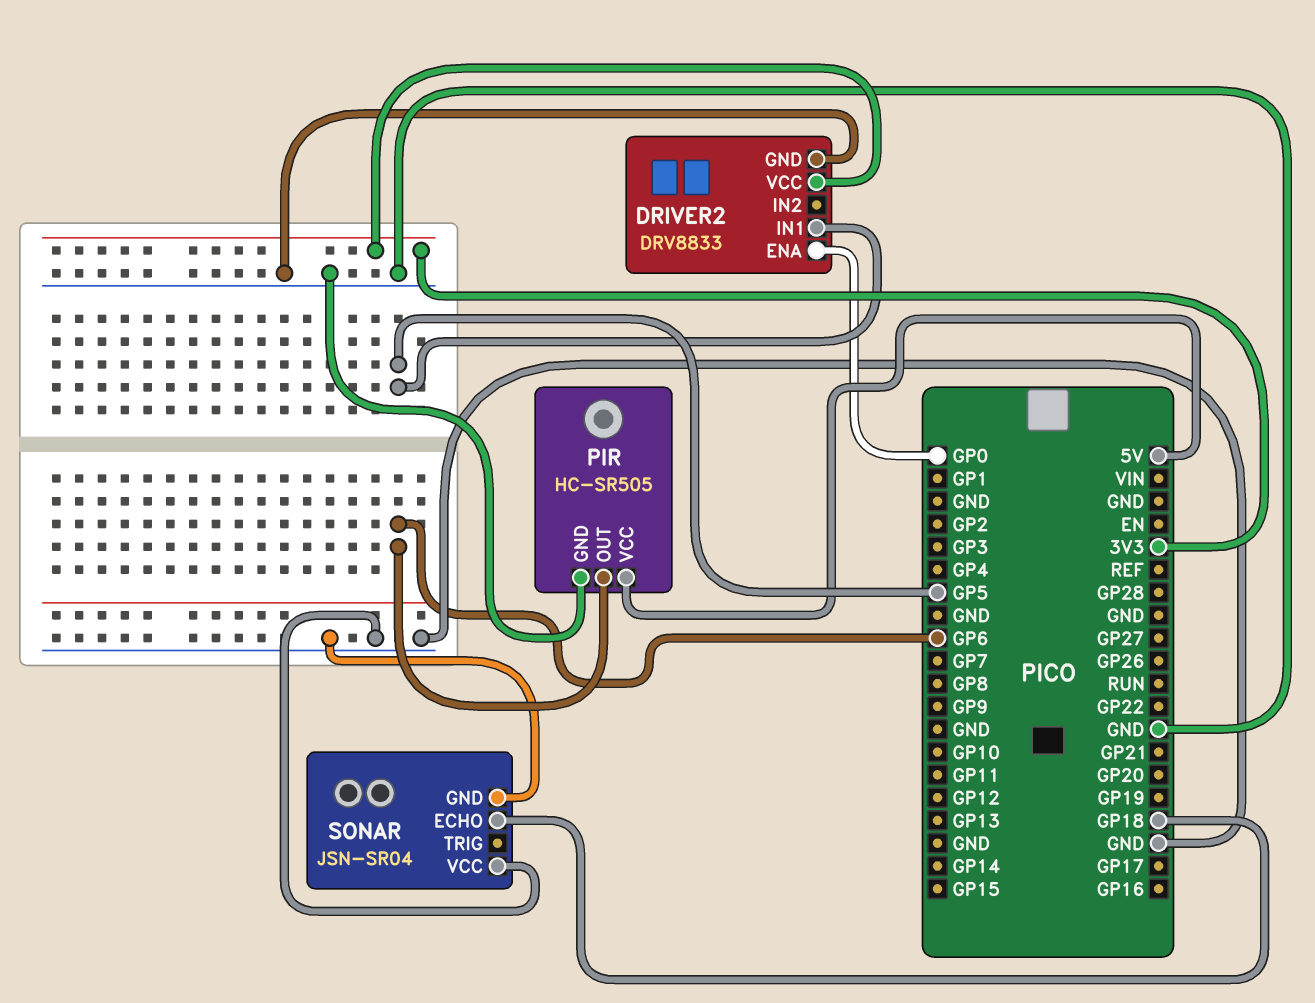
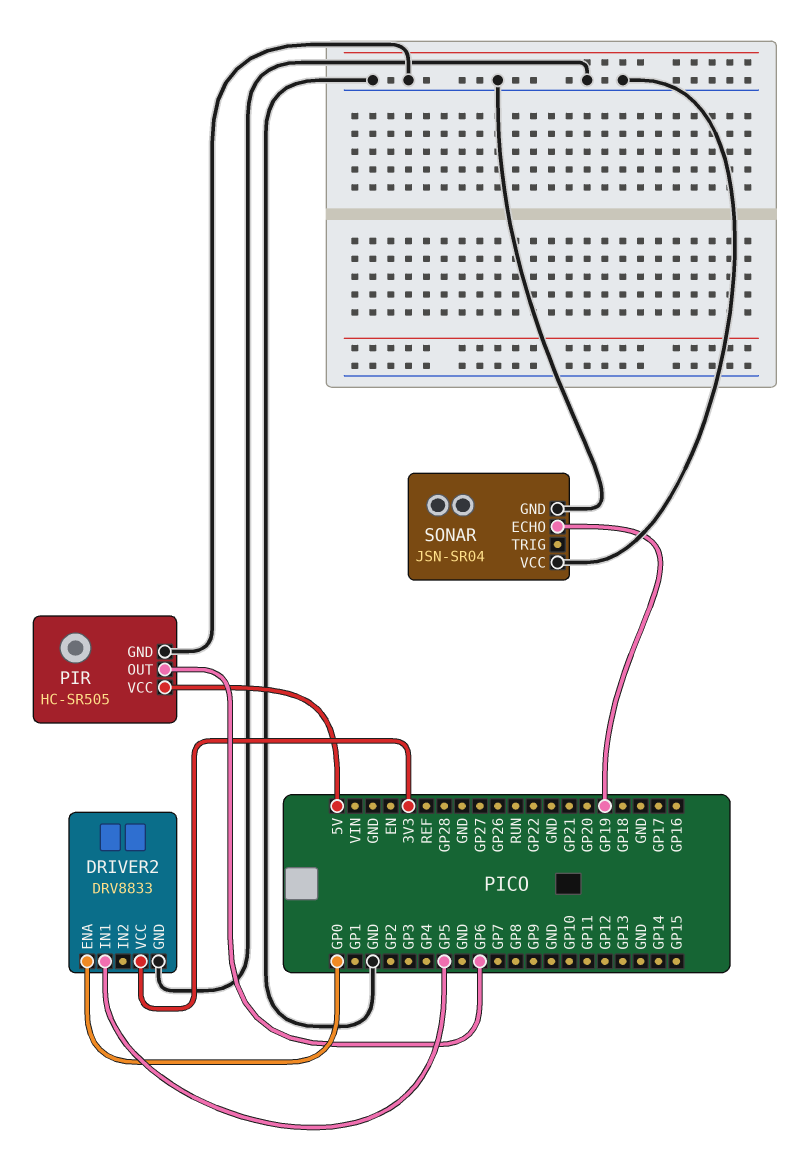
SONAR pin ECHO: GP18 -> GP19

